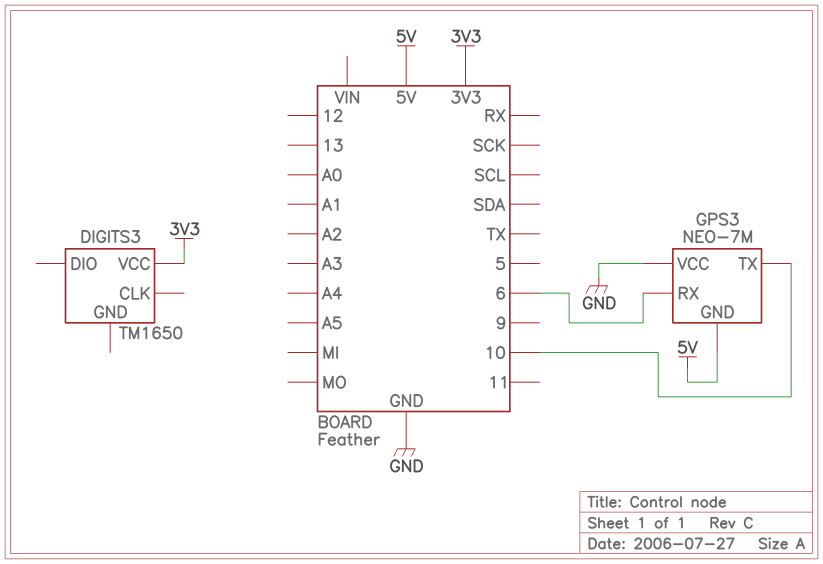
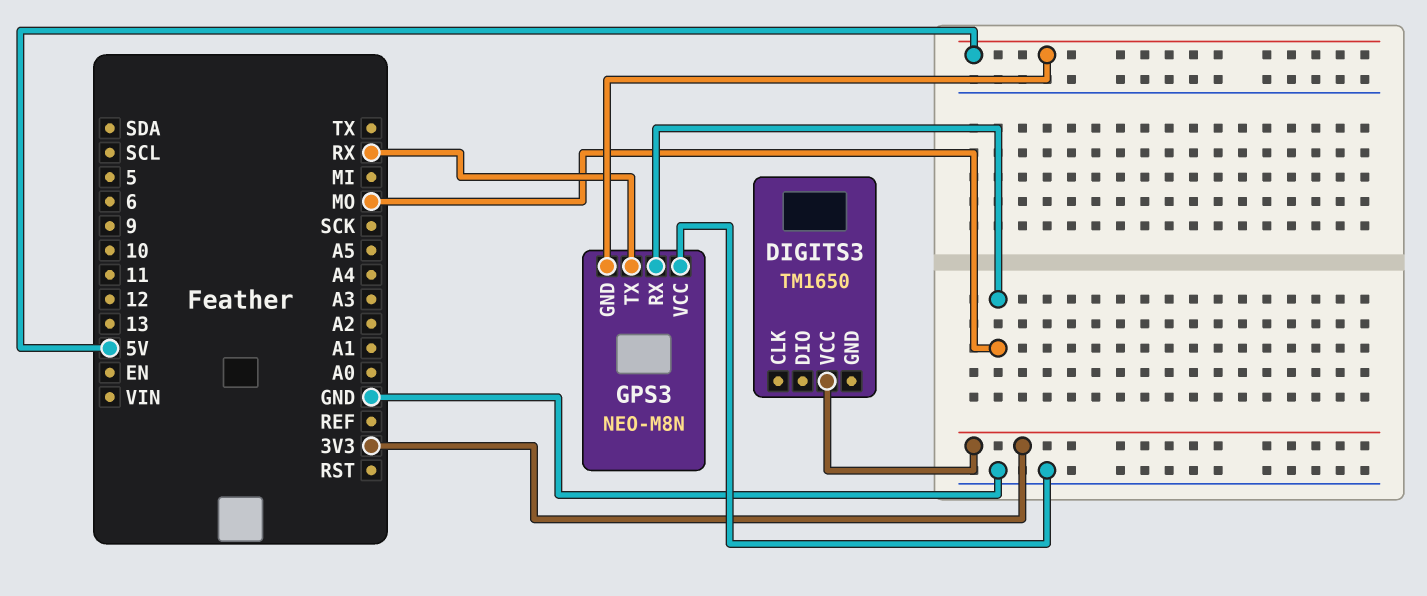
GPS3: NEO-7M -> NEO-M8N
GPS3 pin RX: 6 -> MO
GPS3 pin TX: 10 -> RX

